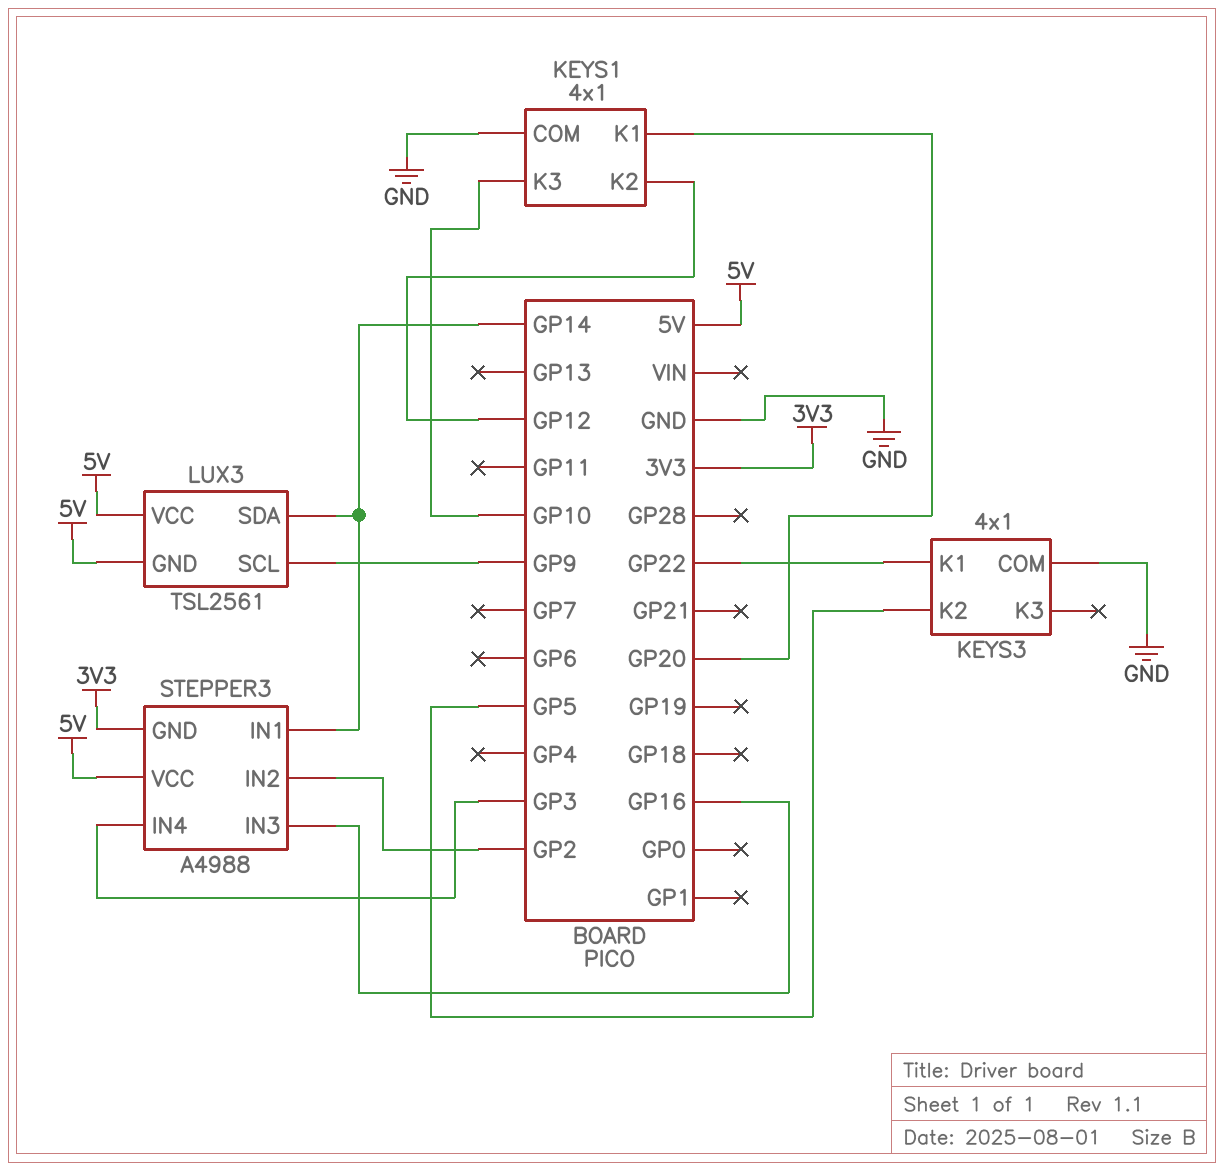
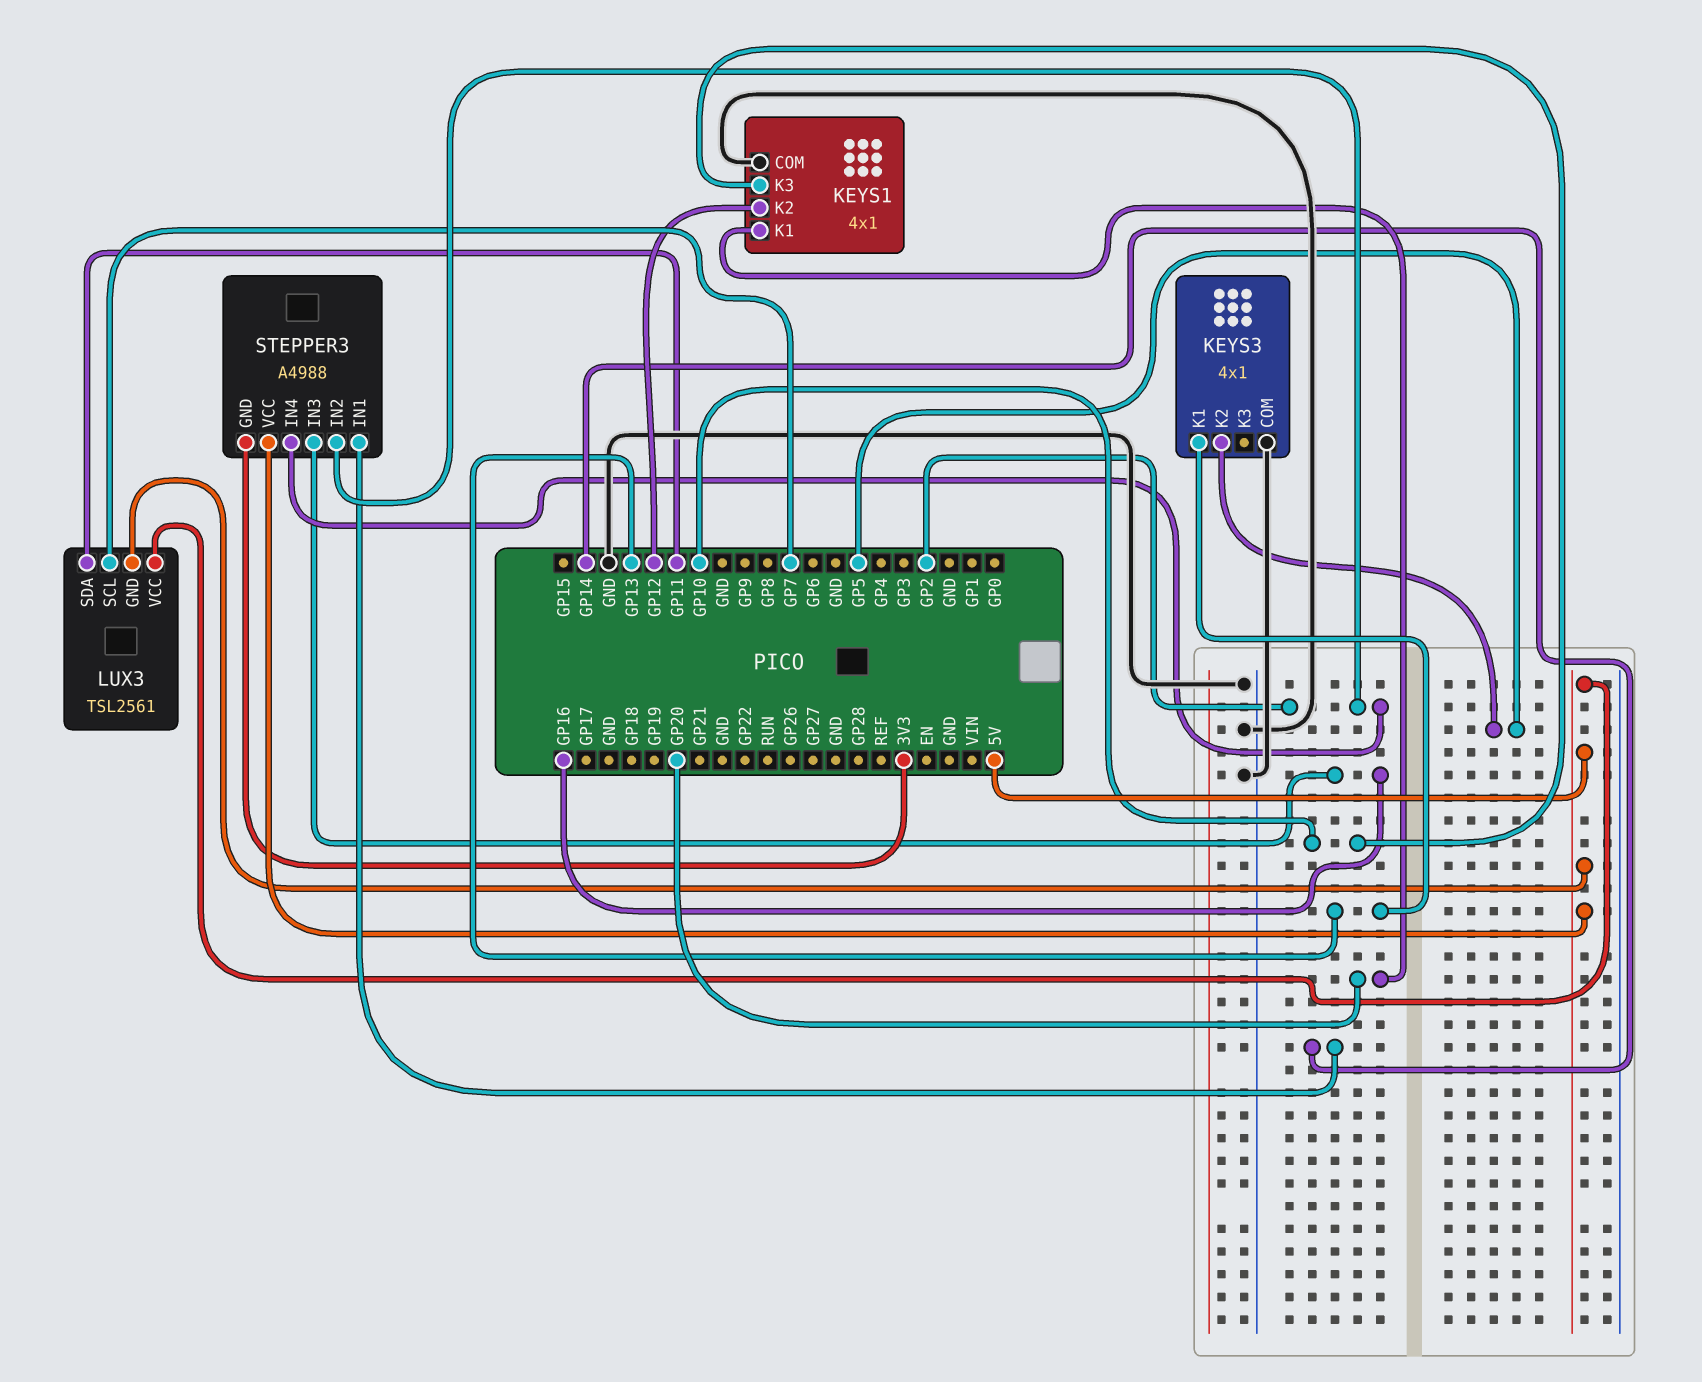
KEYS3 pin K1: GP22 -> GP13
LUX3 pin SCL: GP9 -> GP7
LUX3 pin SDA: GP14 -> GP11
STEPPER3 pin IN4: GP3 -> GP2

